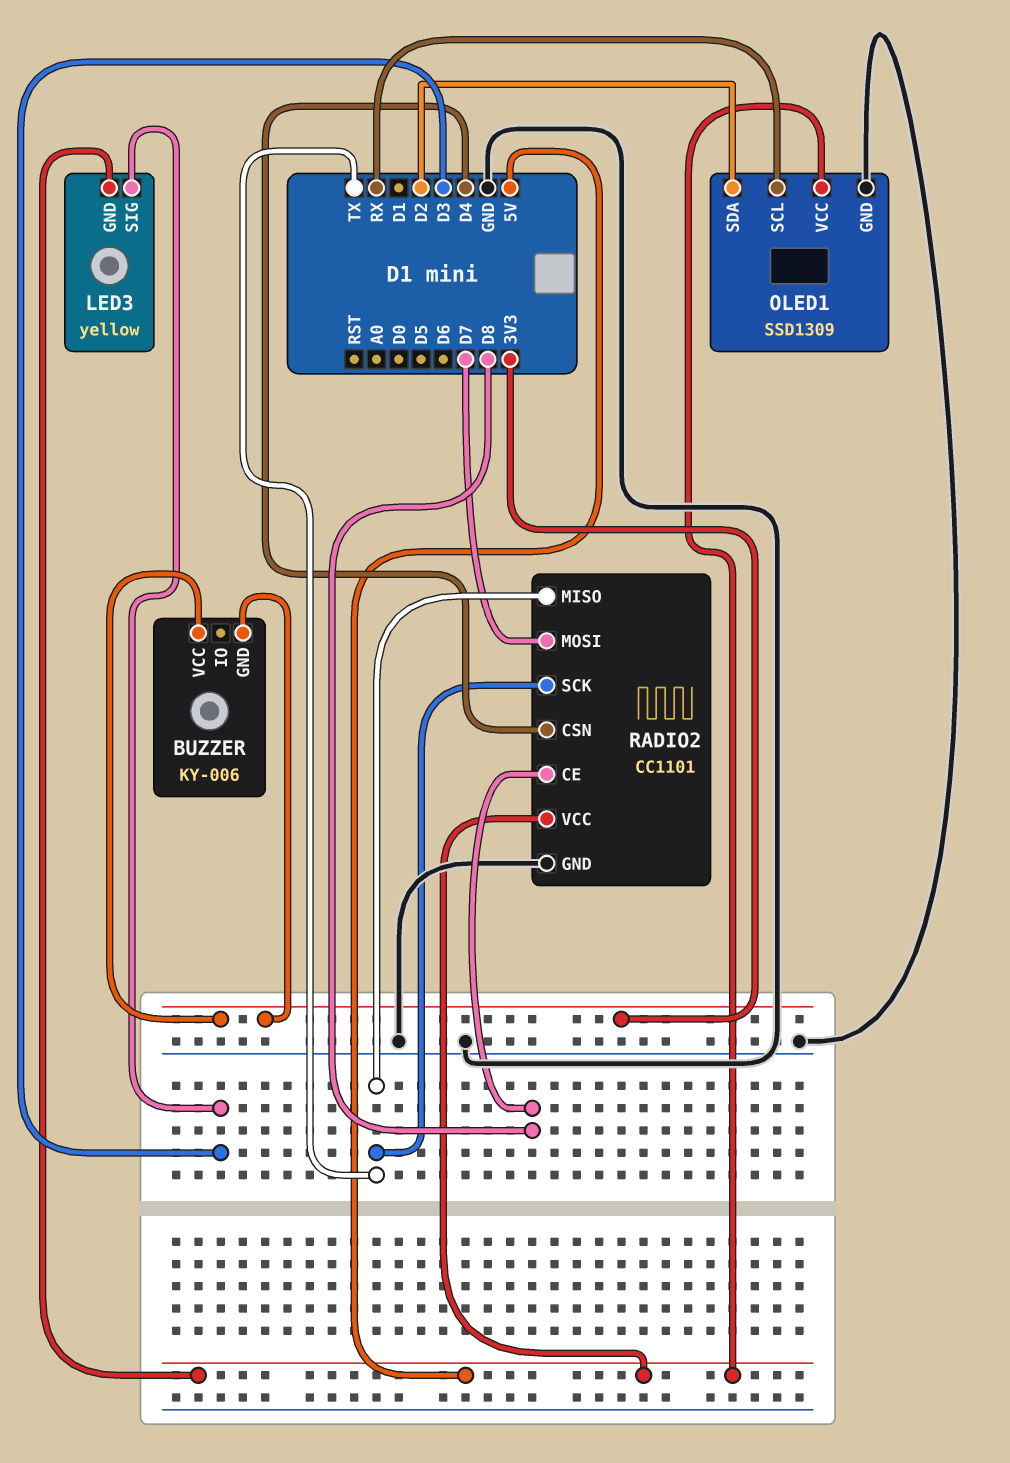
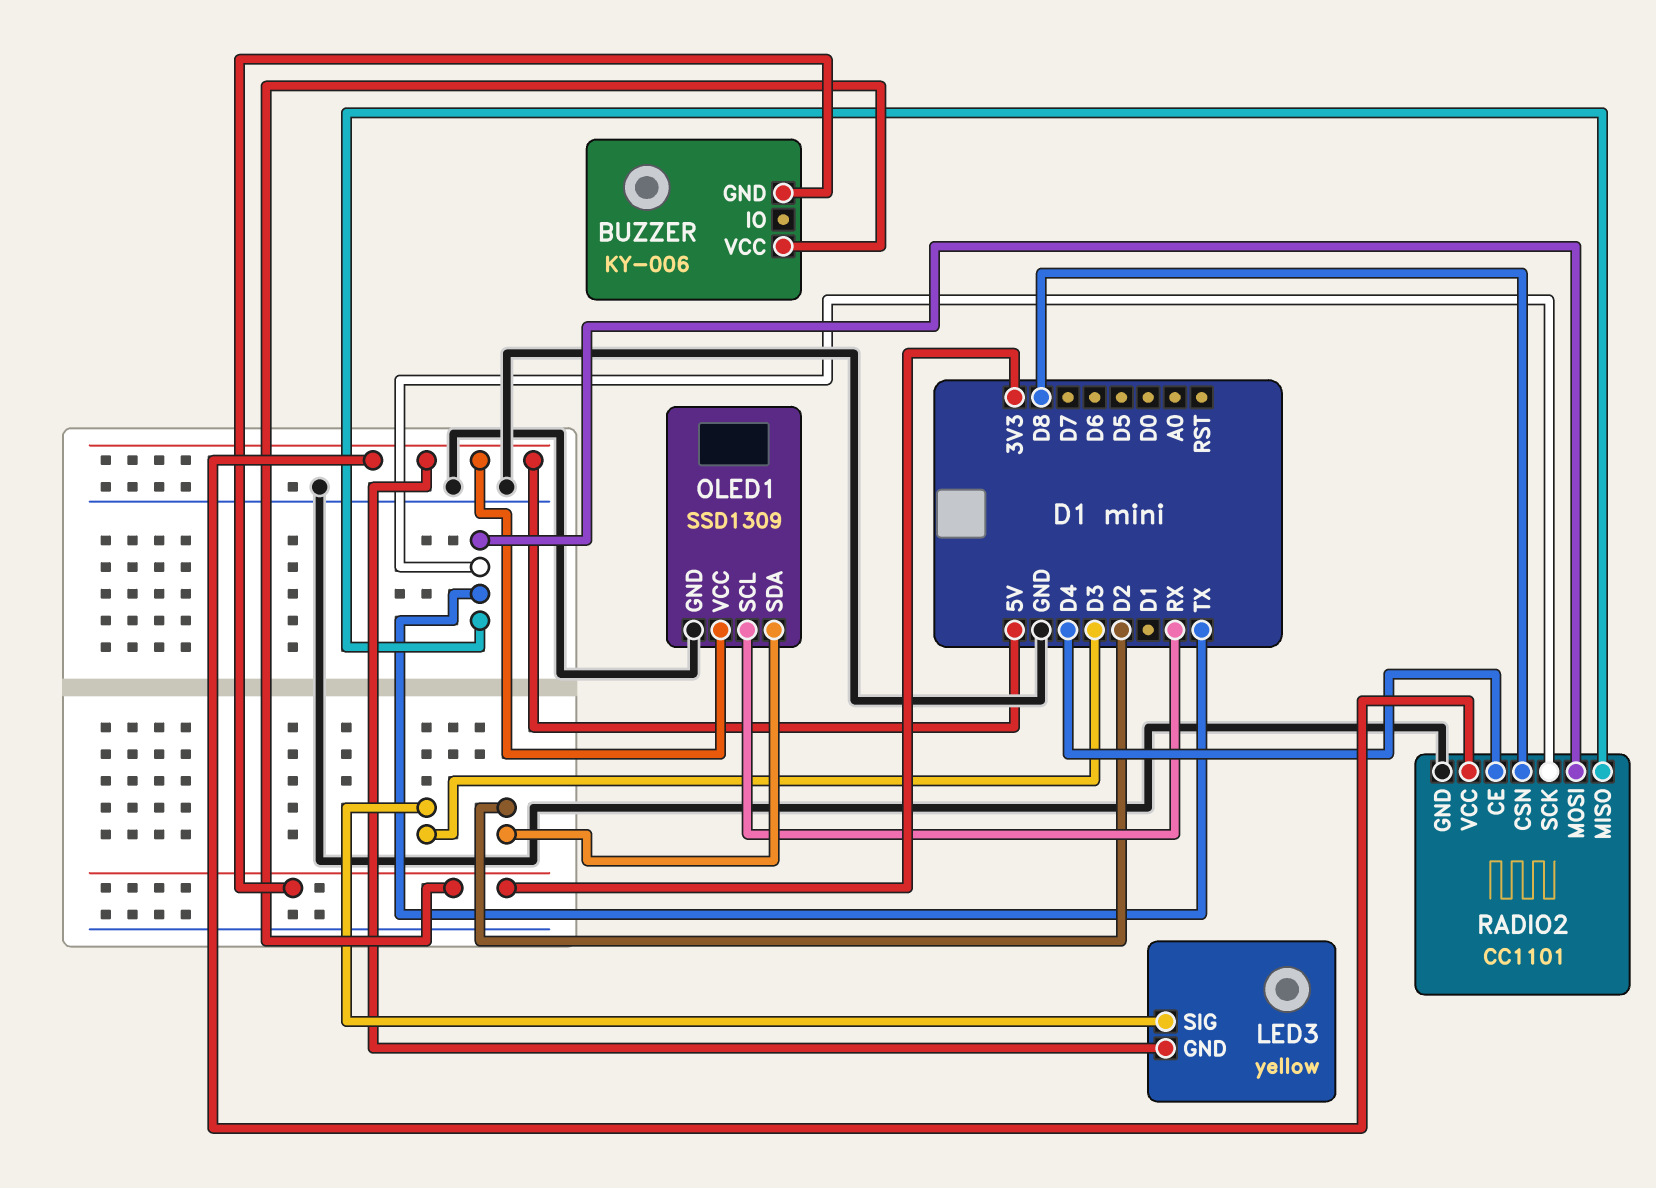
RADIO2 pin CE: D8 -> D4
RADIO2 pin CSN: D4 -> D8
RADIO2 pin MOSI: D7 -> TX

